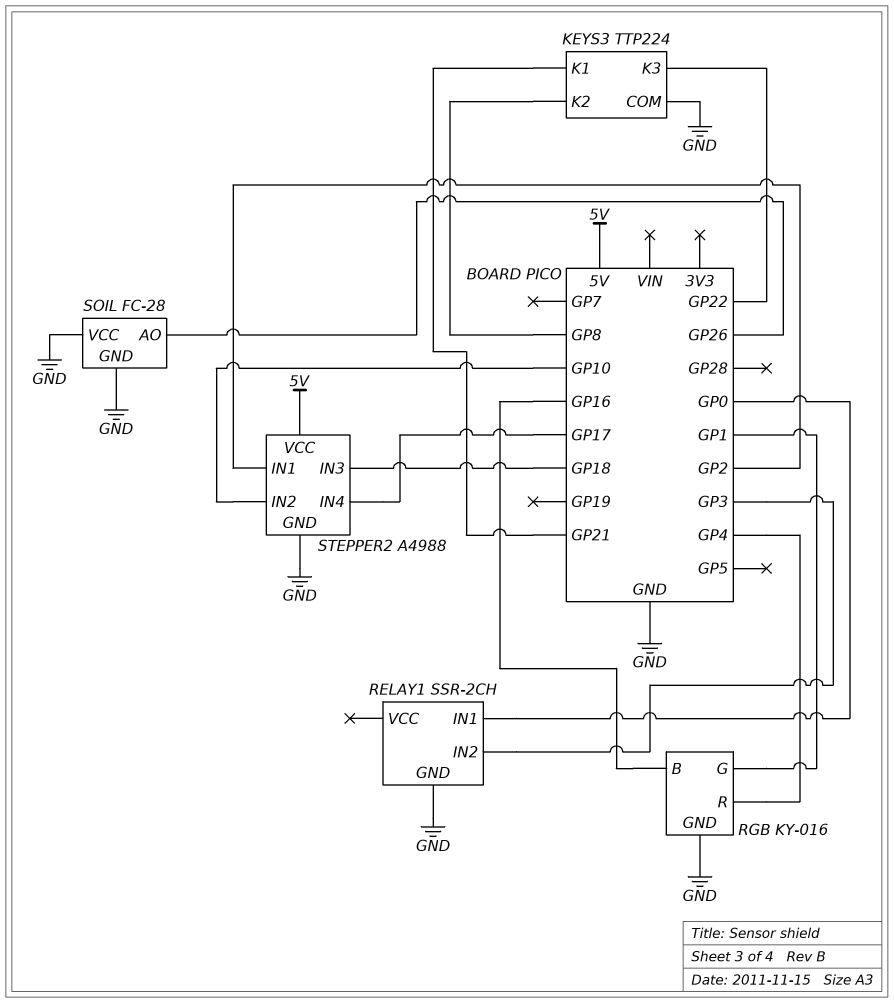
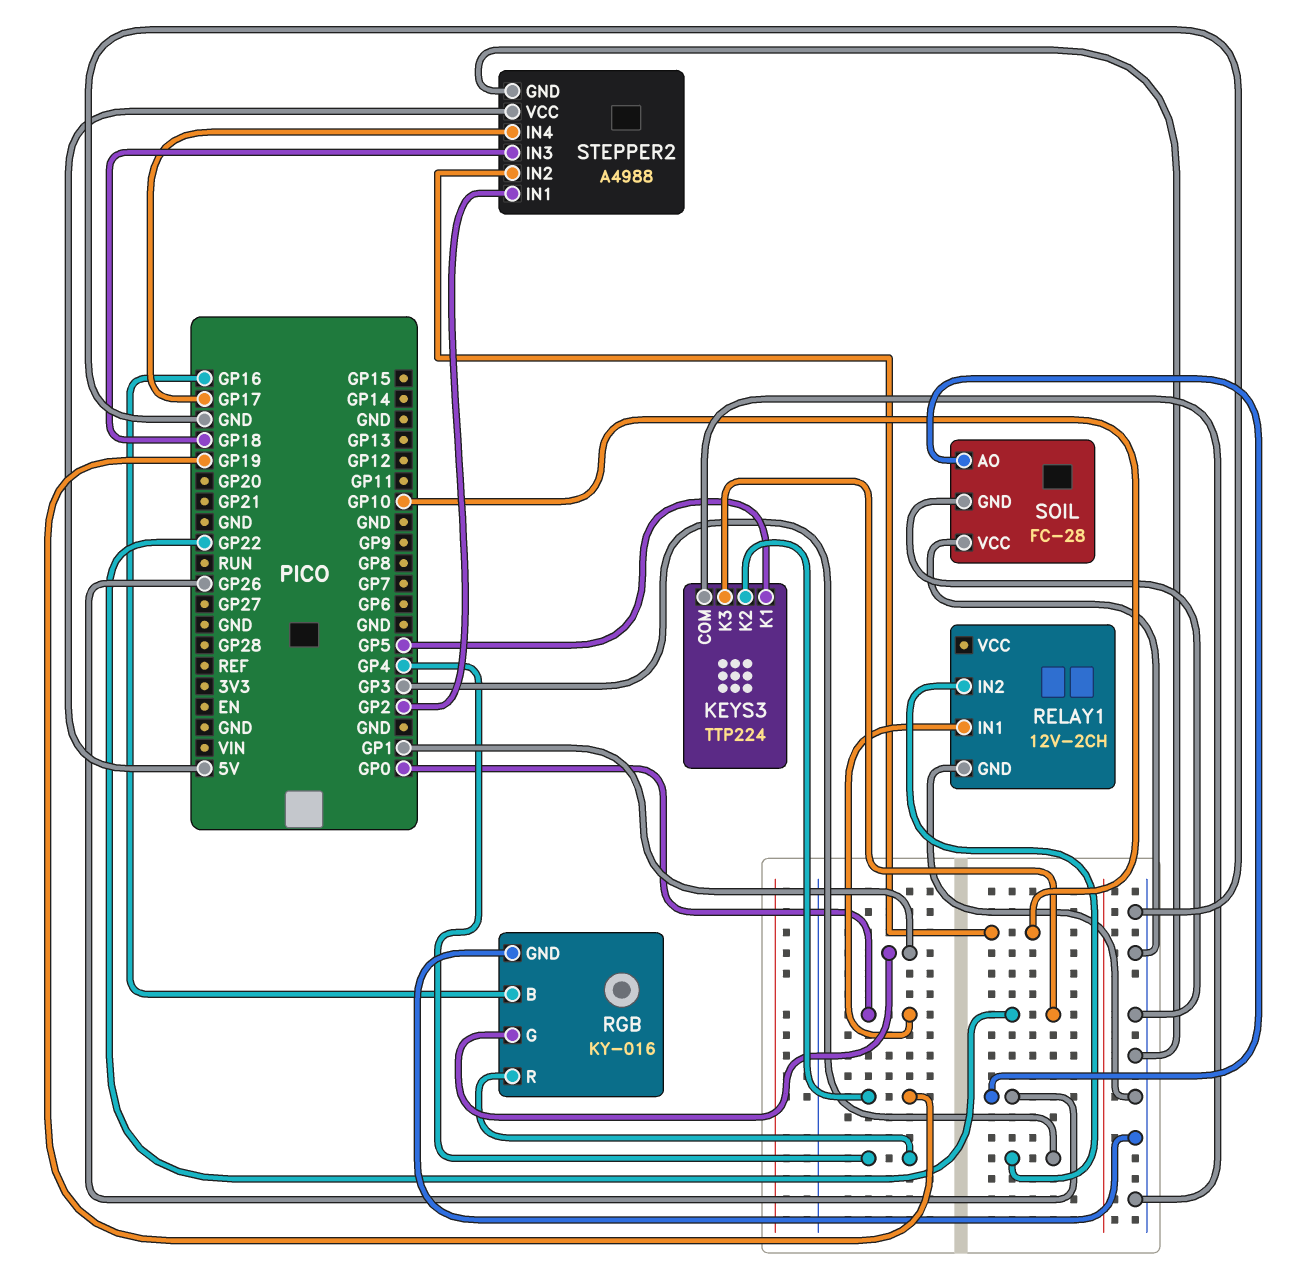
KEYS3 pin K1: GP21 -> GP5
KEYS3 pin K2: GP8 -> GP19
RELAY1: SSR-2CH -> 12V-2CH

